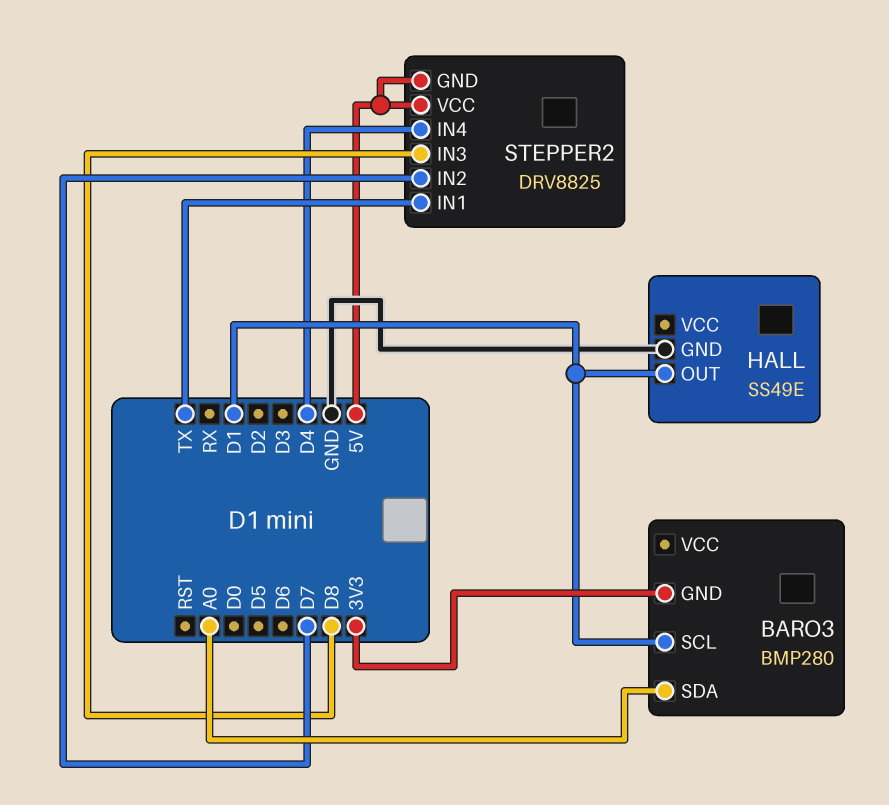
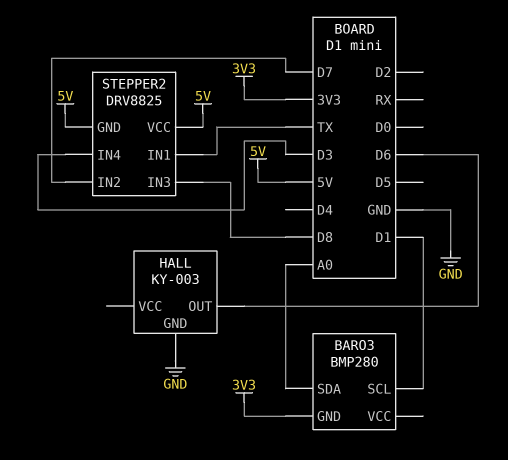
HALL: SS49E -> KY-003
HALL pin OUT: D1 -> D6
STEPPER2 pin IN4: D4 -> D3

